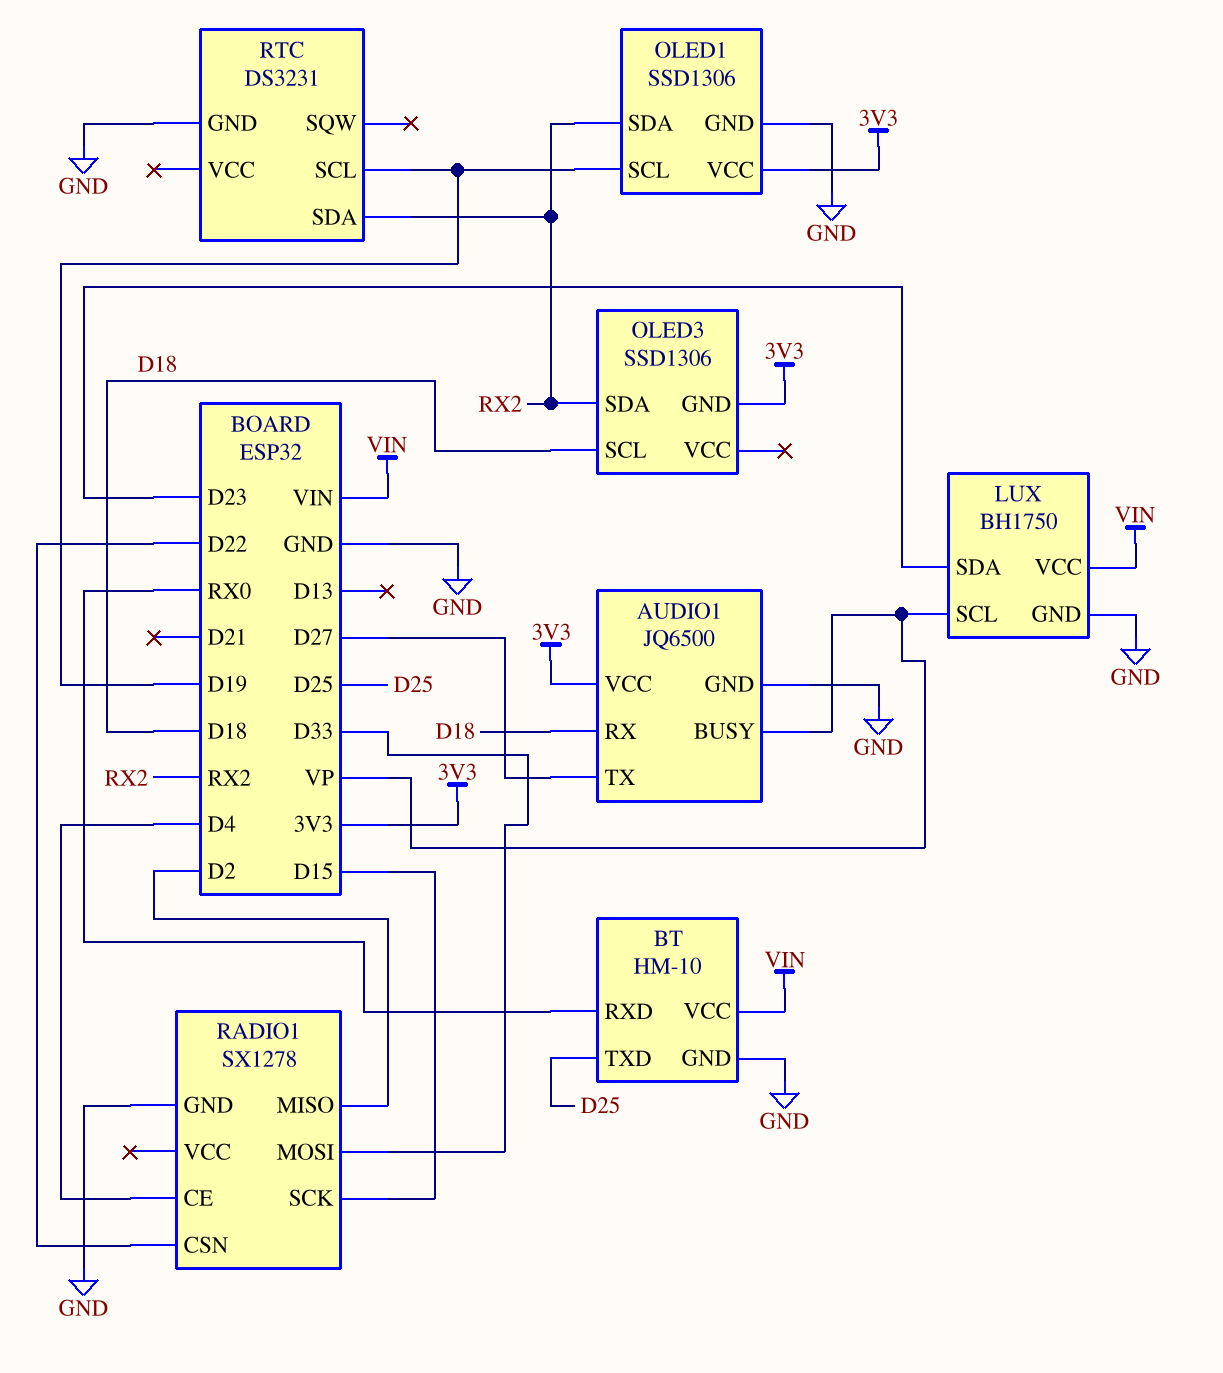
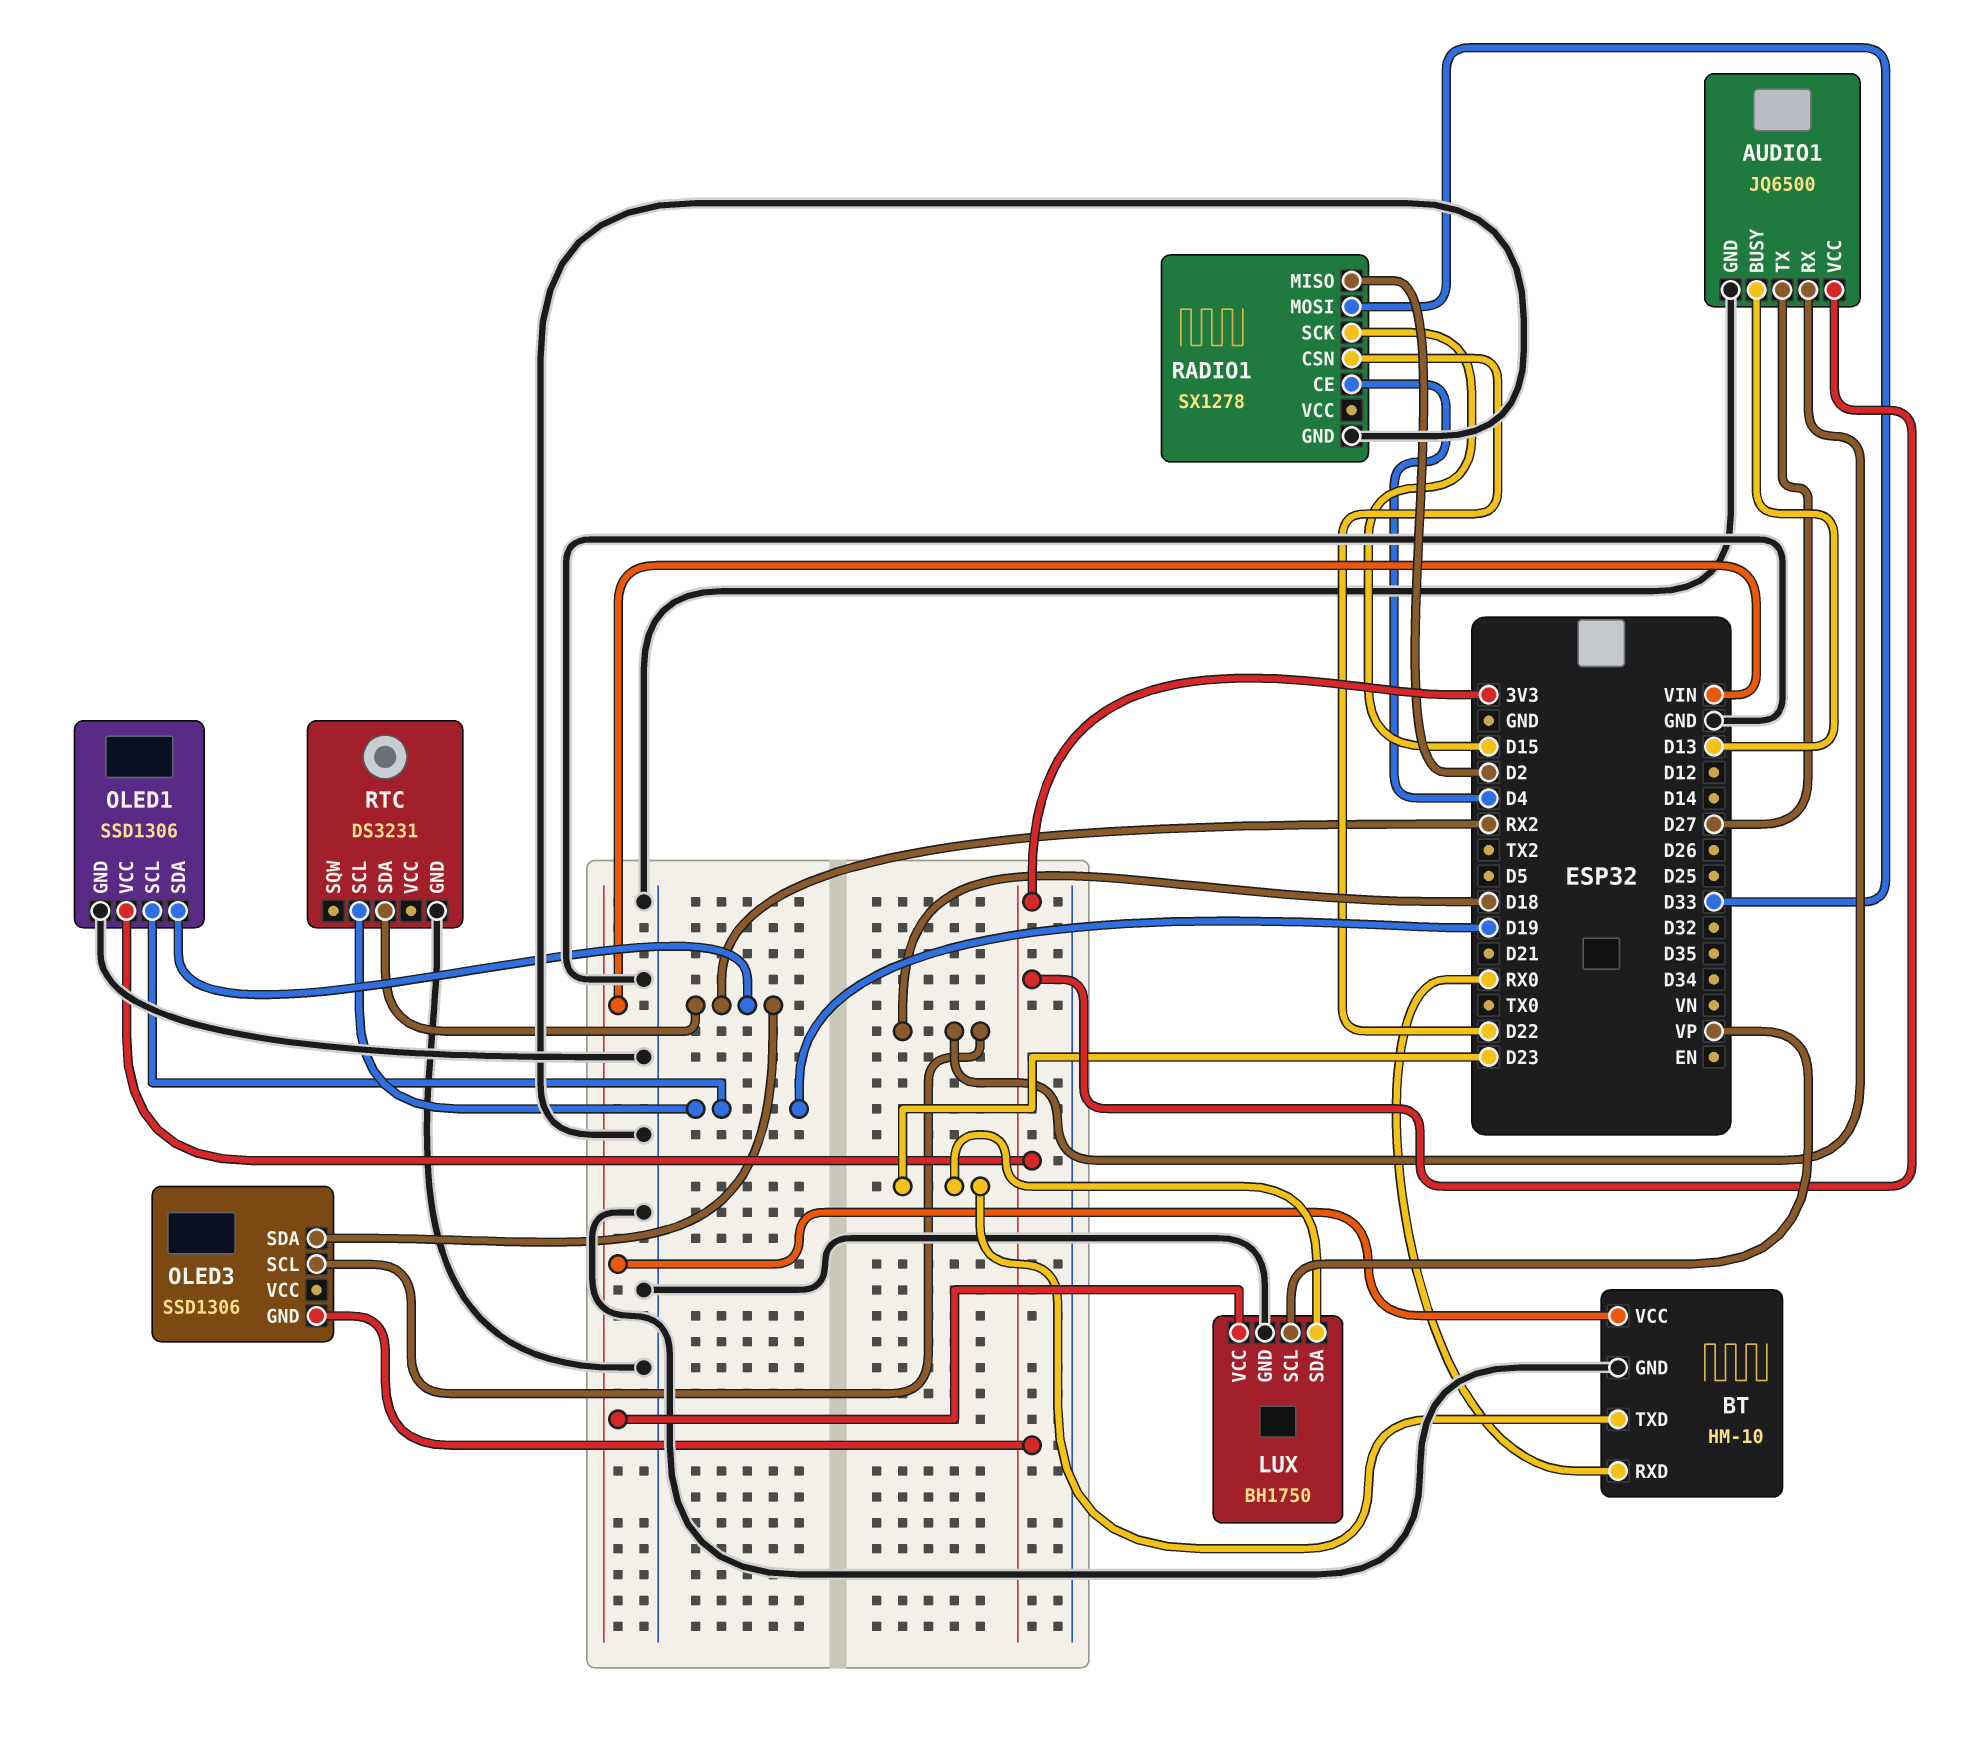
AUDIO1 pin BUSY: VP -> D13
BT pin TXD: D25 -> D23

